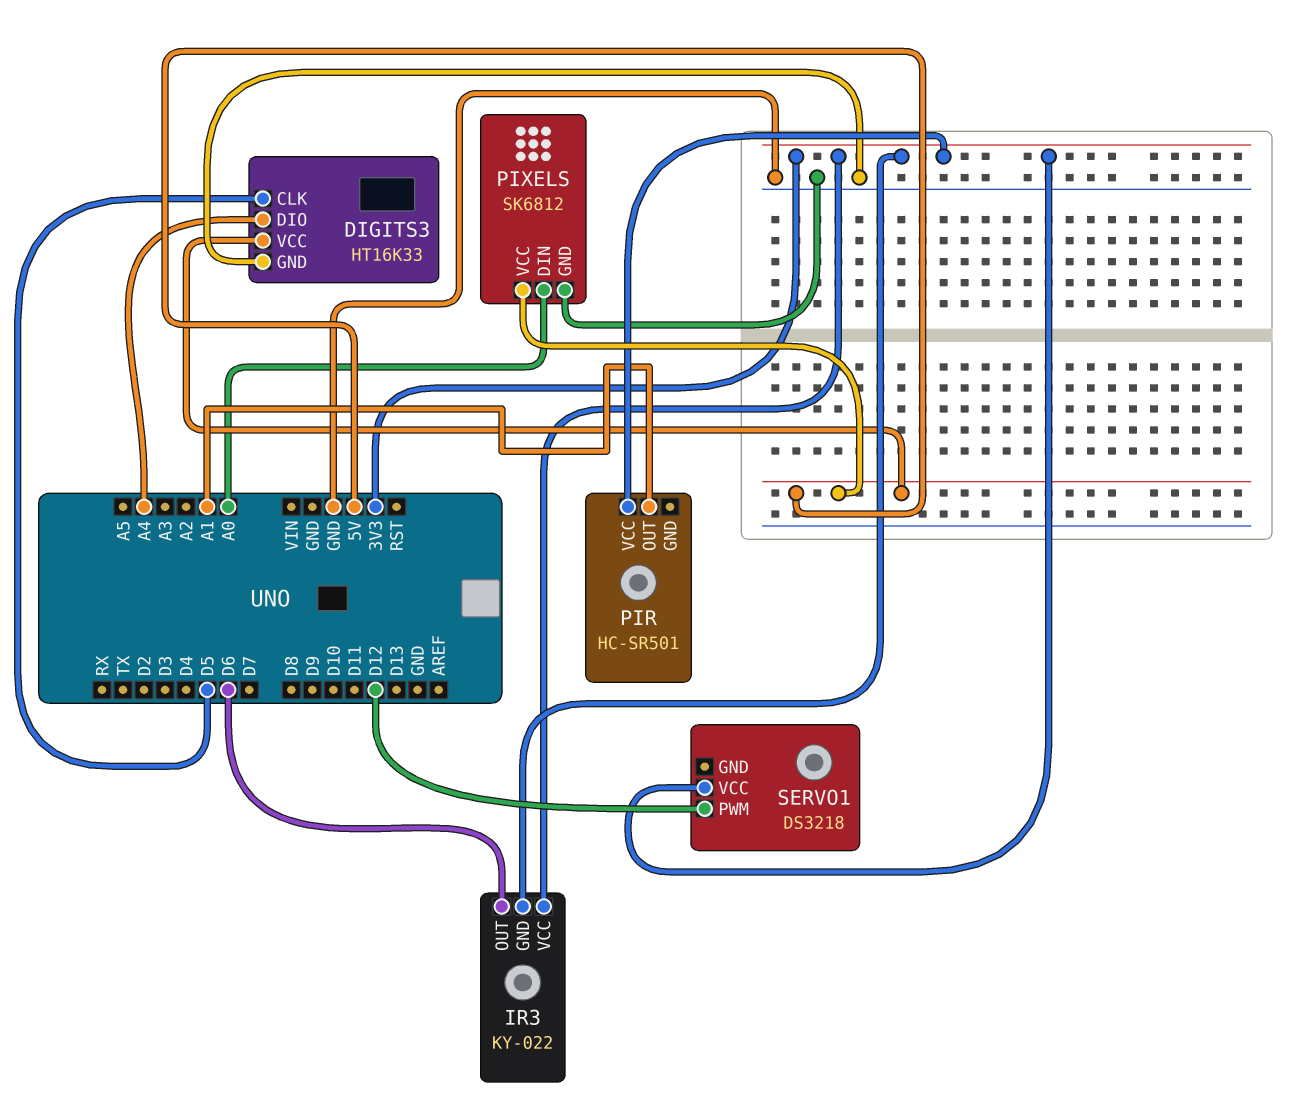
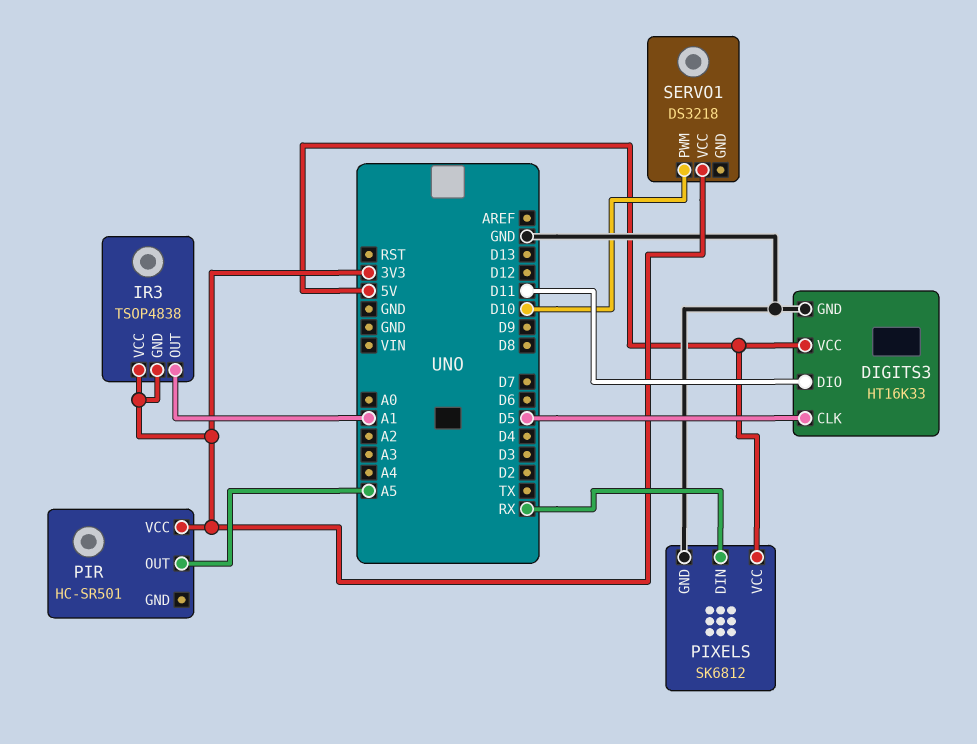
DIGITS3 pin DIO: A4 -> D11
IR3: KY-022 -> TSOP4838
IR3 pin OUT: D6 -> A1
PIR pin OUT: A1 -> A5
PIXELS pin DIN: A0 -> RX
SERVO1 pin PWM: D12 -> D10

